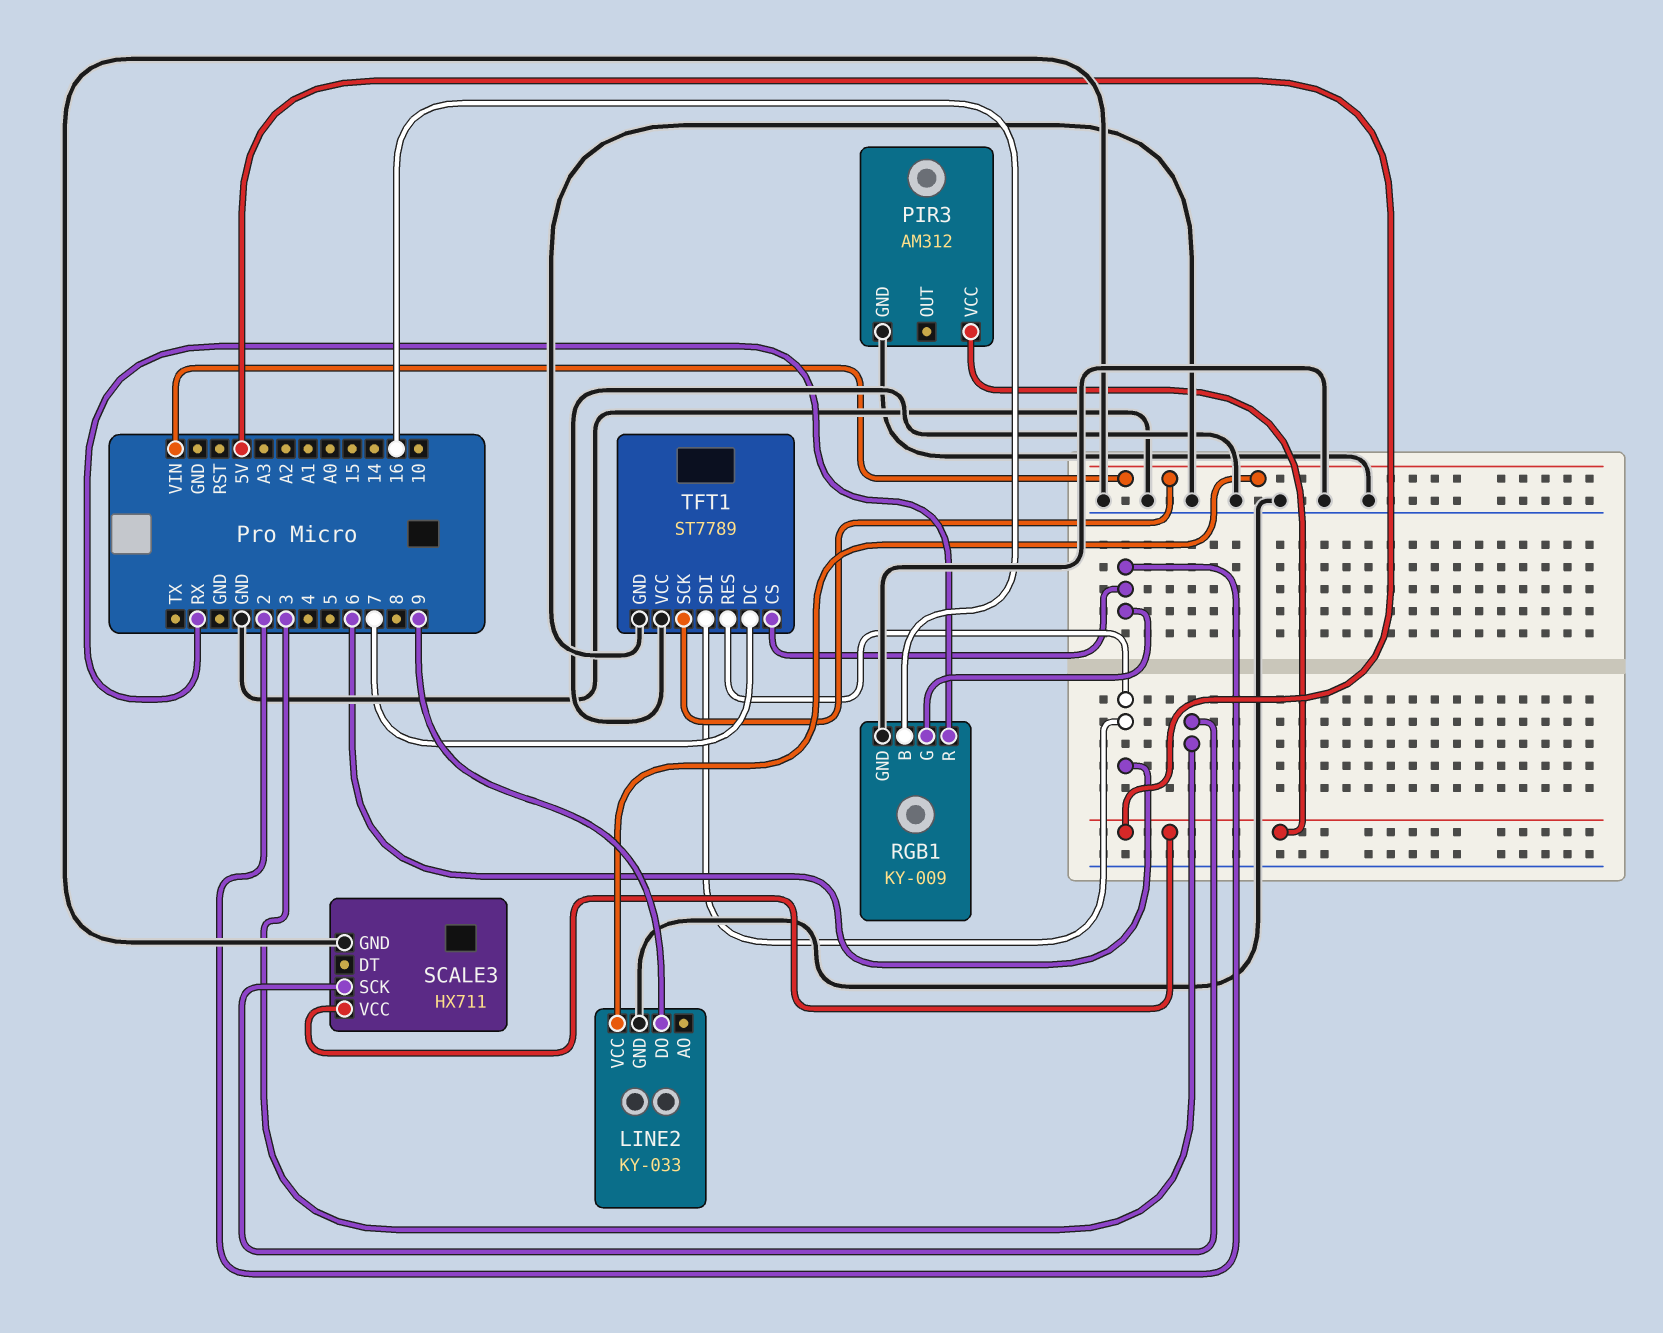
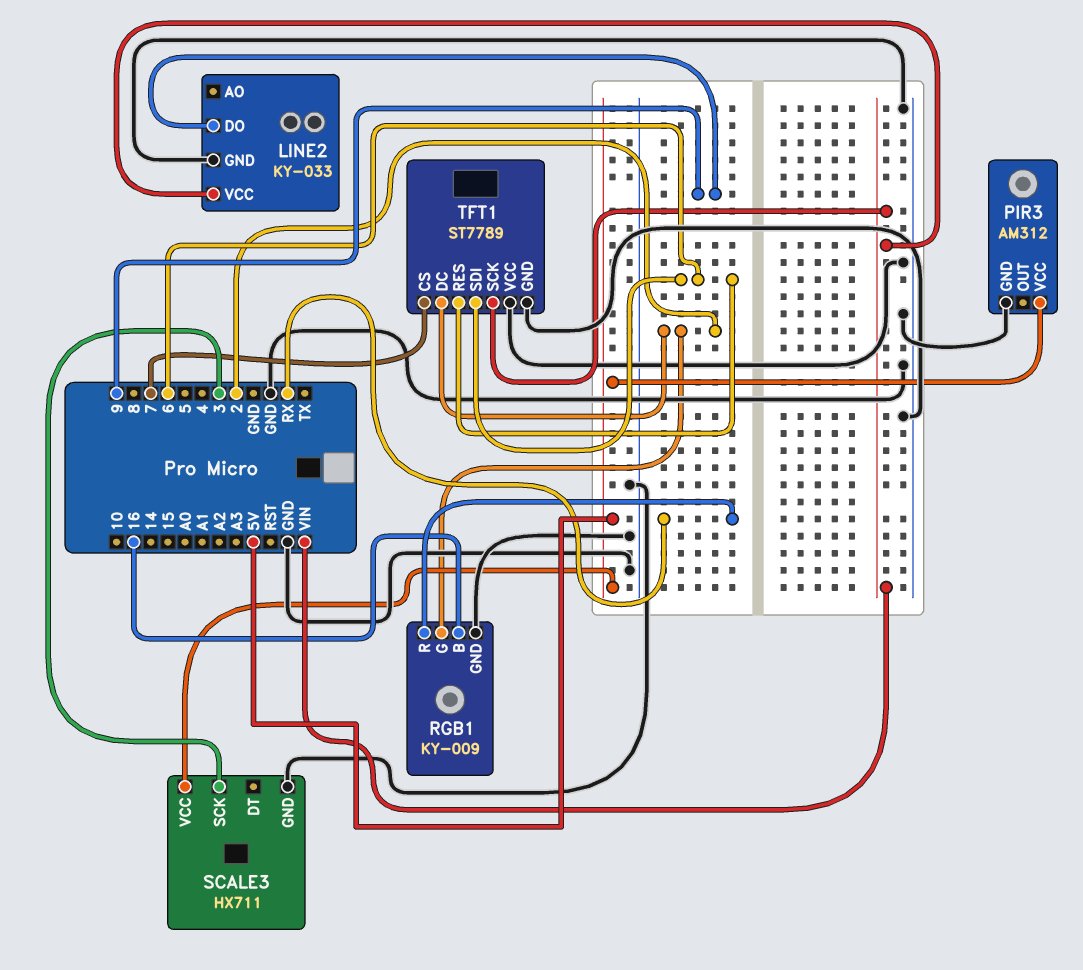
TFT1 pin CS: 2 -> 7
TFT1 pin DC: 7 -> 2

